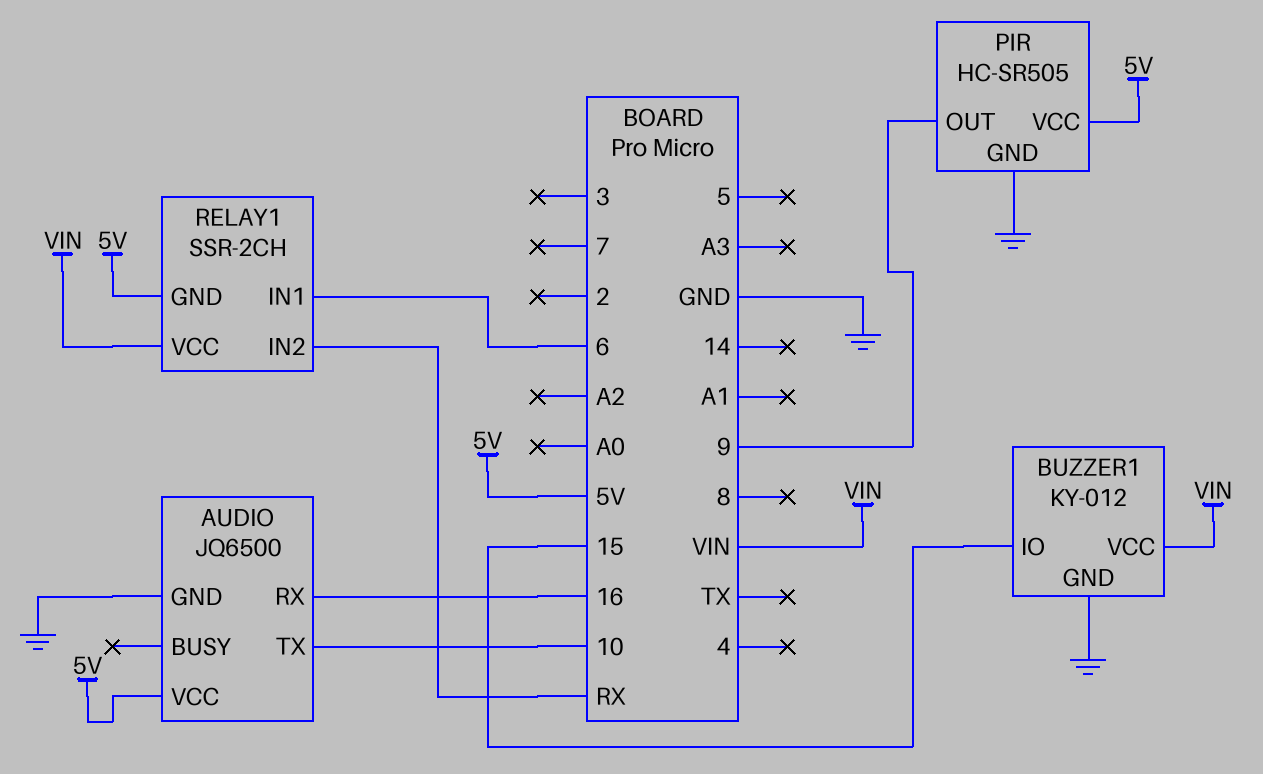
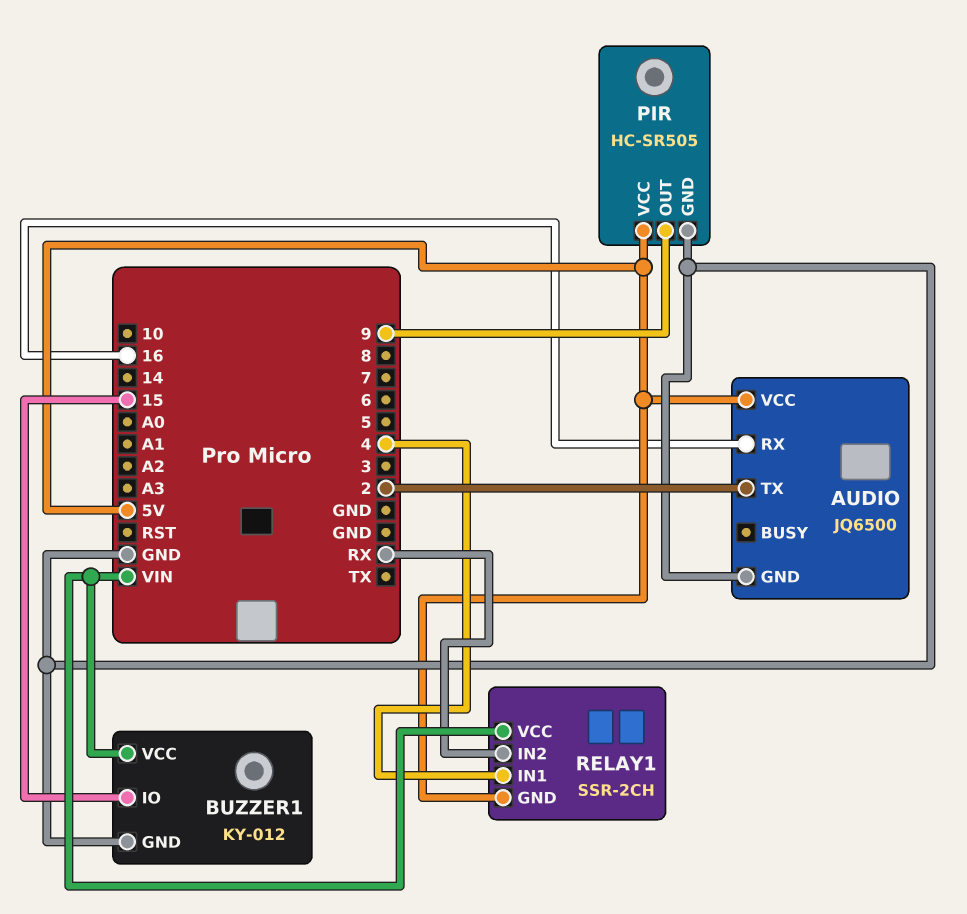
AUDIO pin TX: 10 -> 2
RELAY1 pin IN1: 6 -> 4

